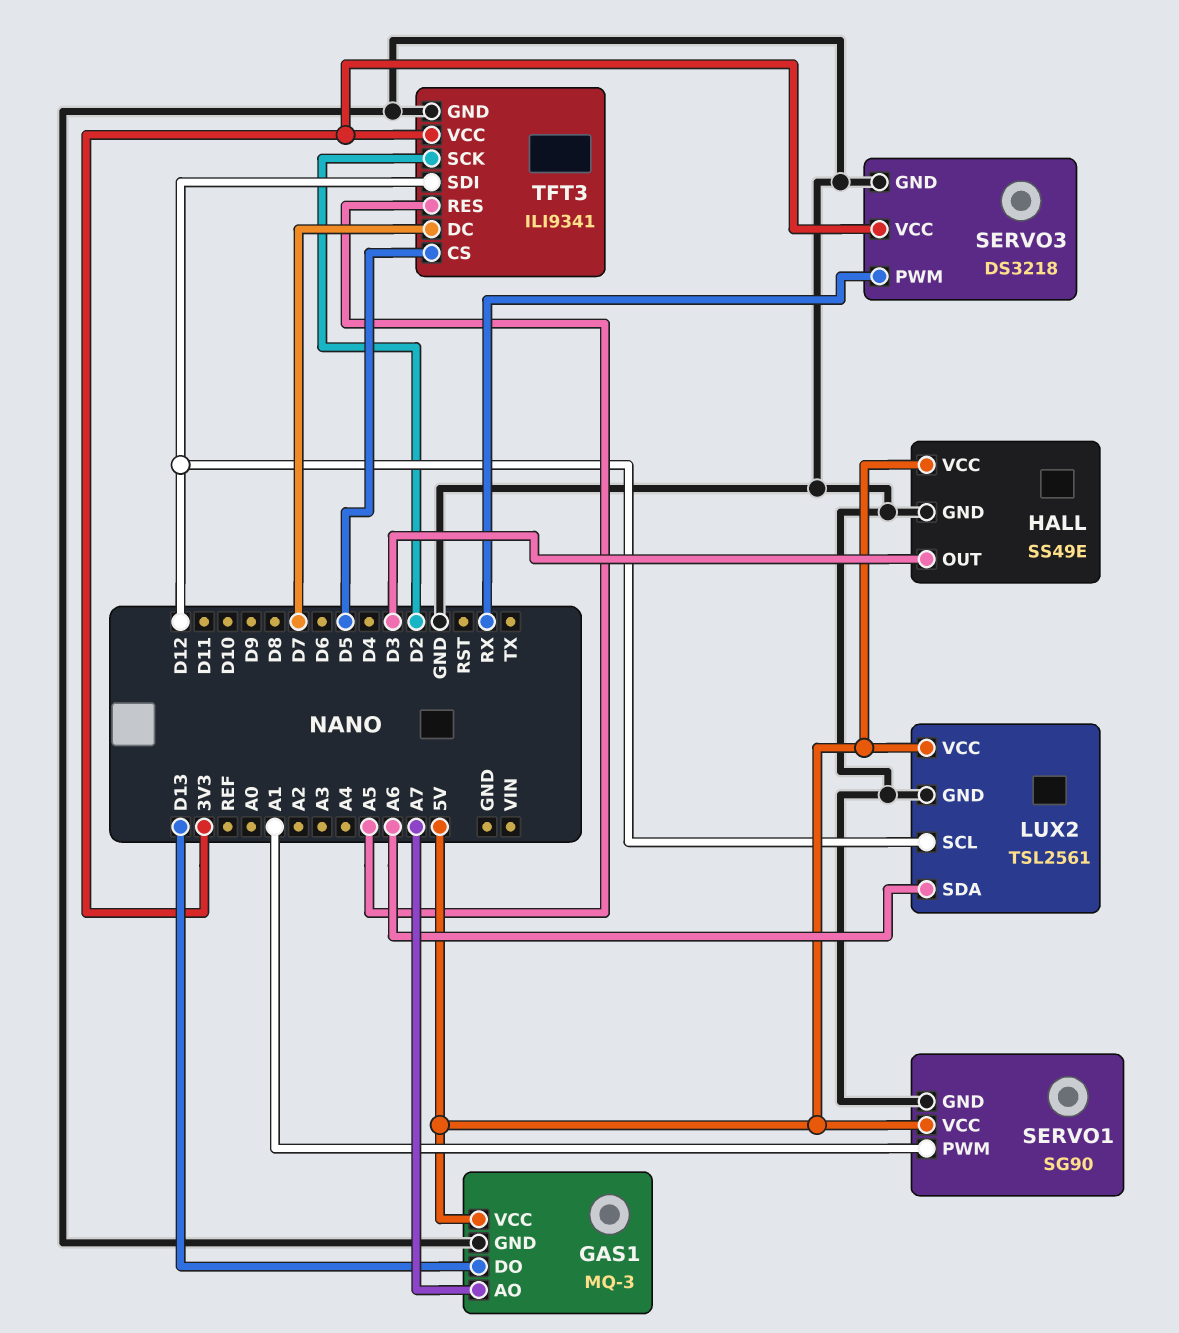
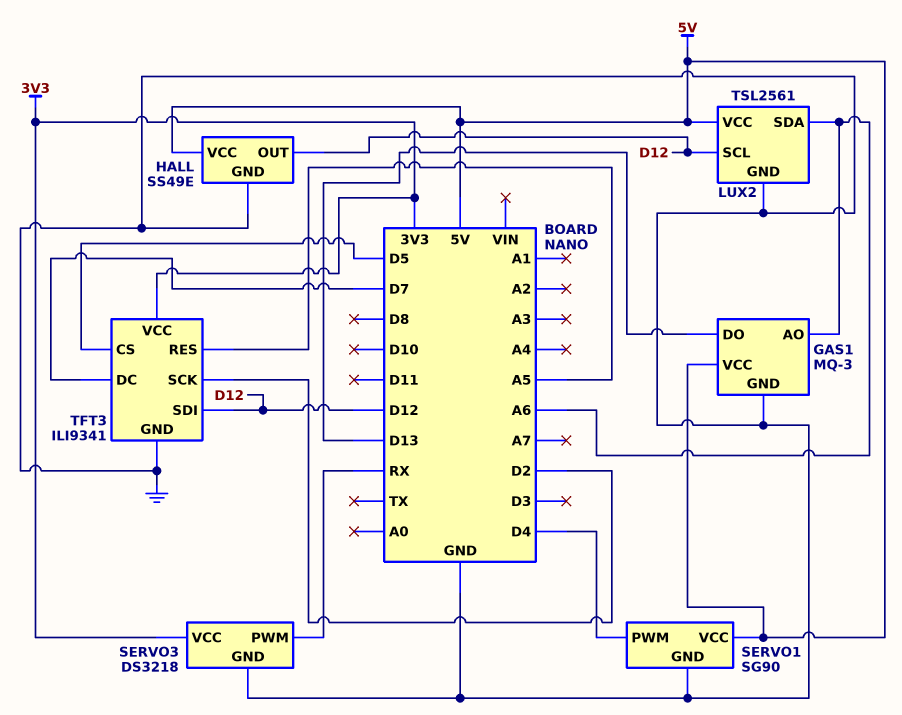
GAS1 pin AO: A7 -> A6
HALL pin OUT: D3 -> D12
SERVO1 pin PWM: A1 -> D4

